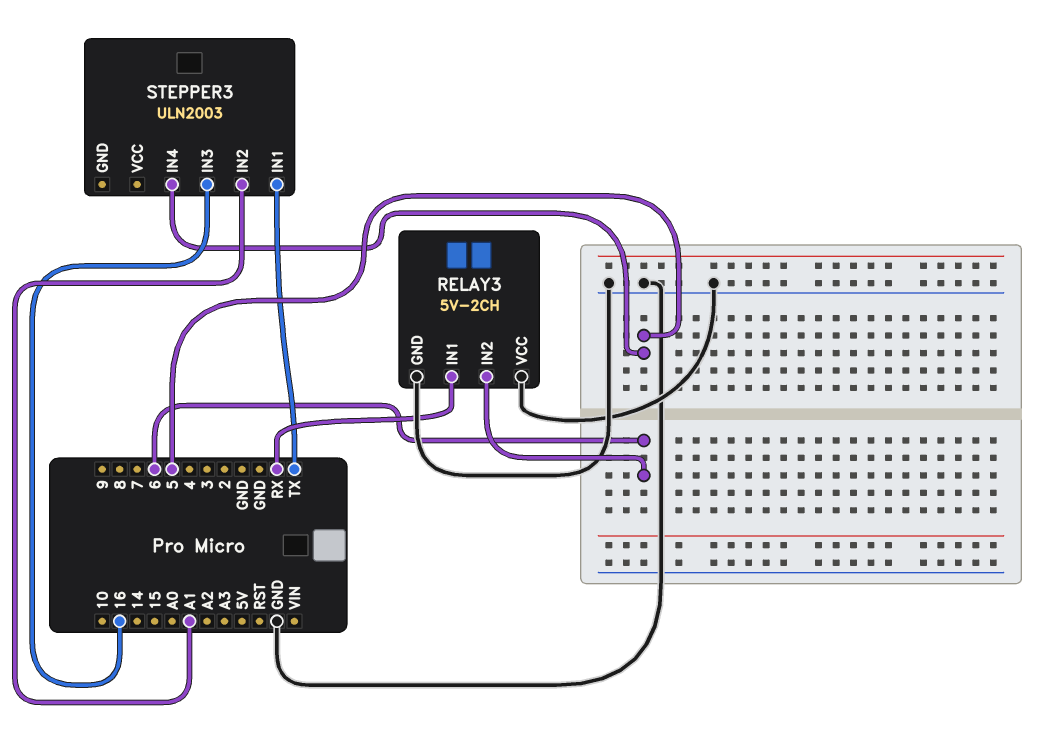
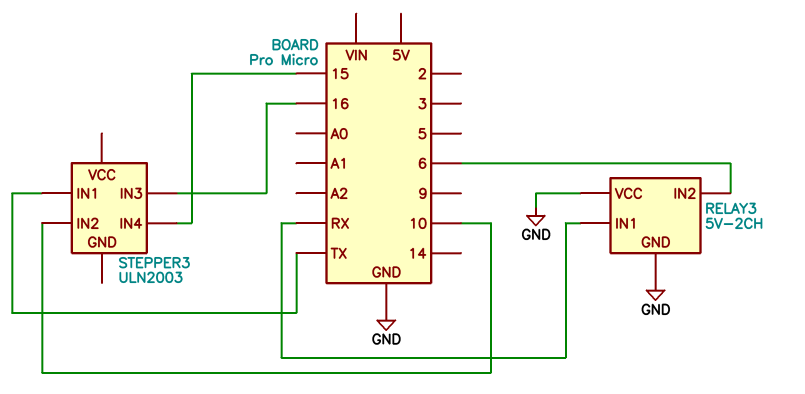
STEPPER3 pin IN2: A1 -> 10
STEPPER3 pin IN4: 5 -> 15

